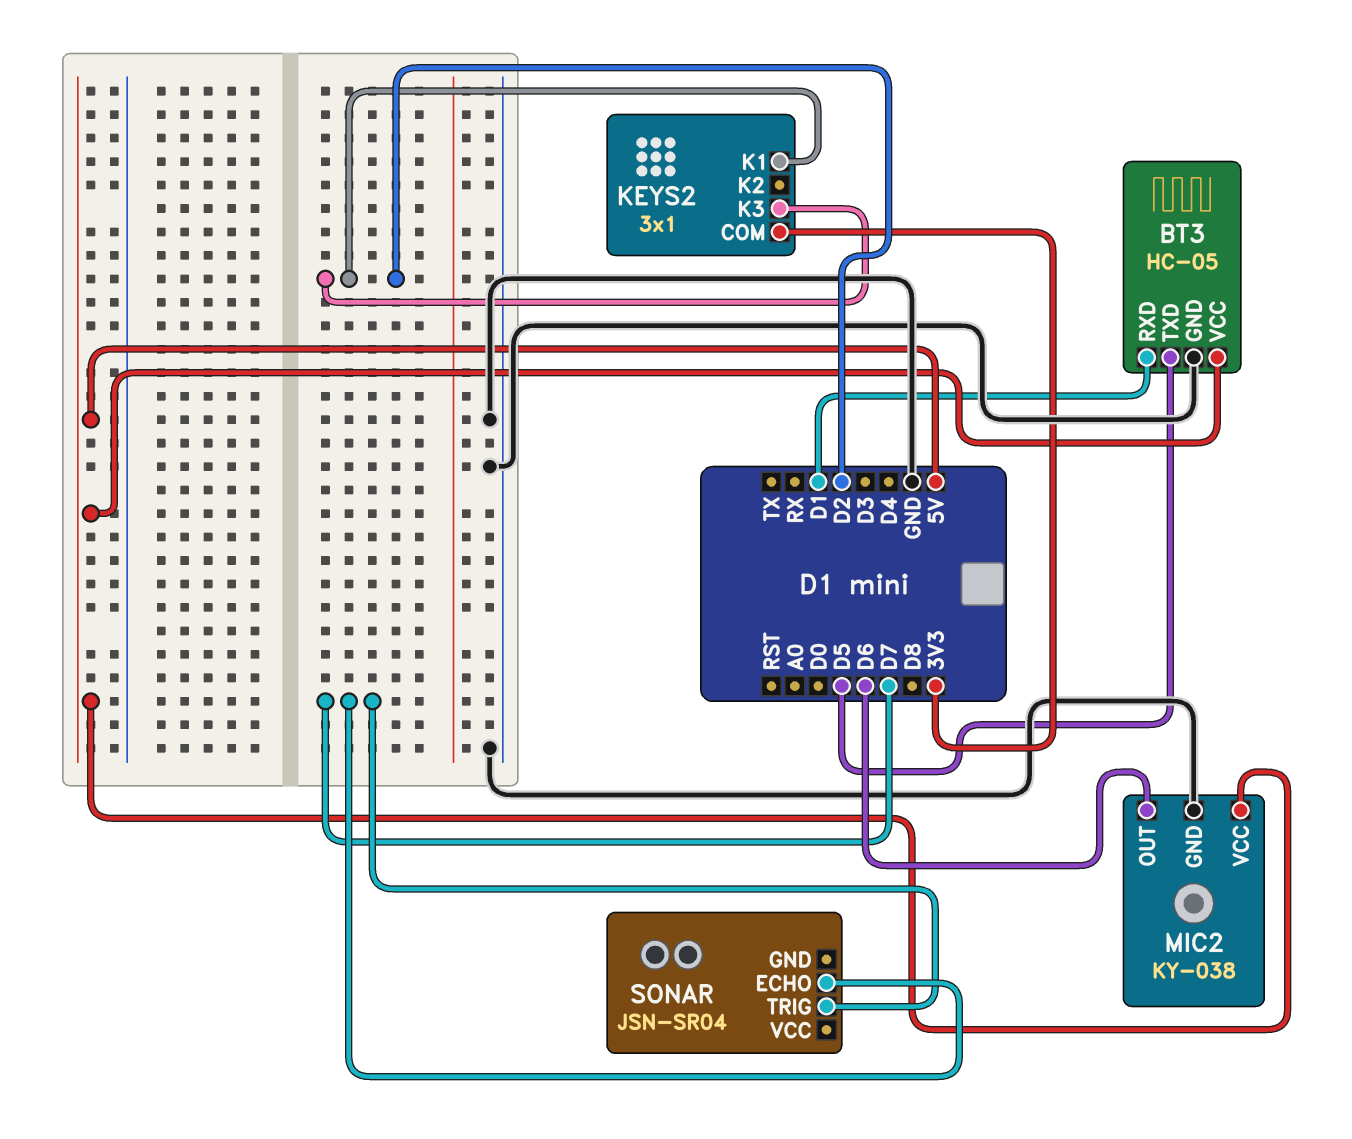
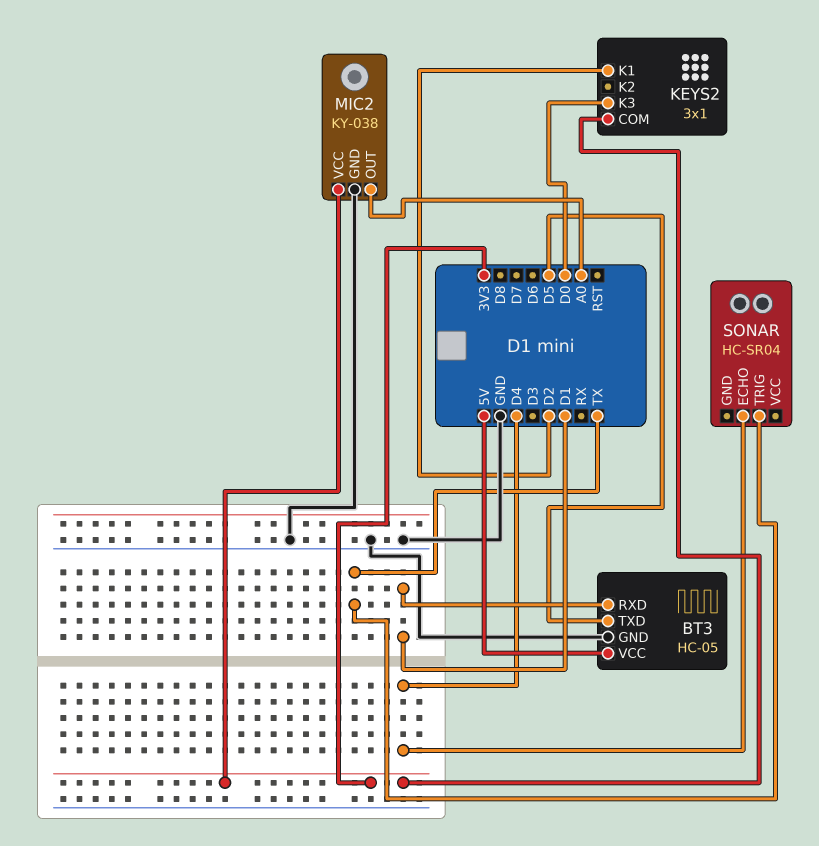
KEYS2 pin K3: D2 -> D0
MIC2 pin OUT: D6 -> A0
MIC2 pin VCC: 5V -> 3V3
SONAR: JSN-SR04 -> HC-SR04
SONAR pin ECHO: D7 -> D4
SONAR pin TRIG: D7 -> TX

